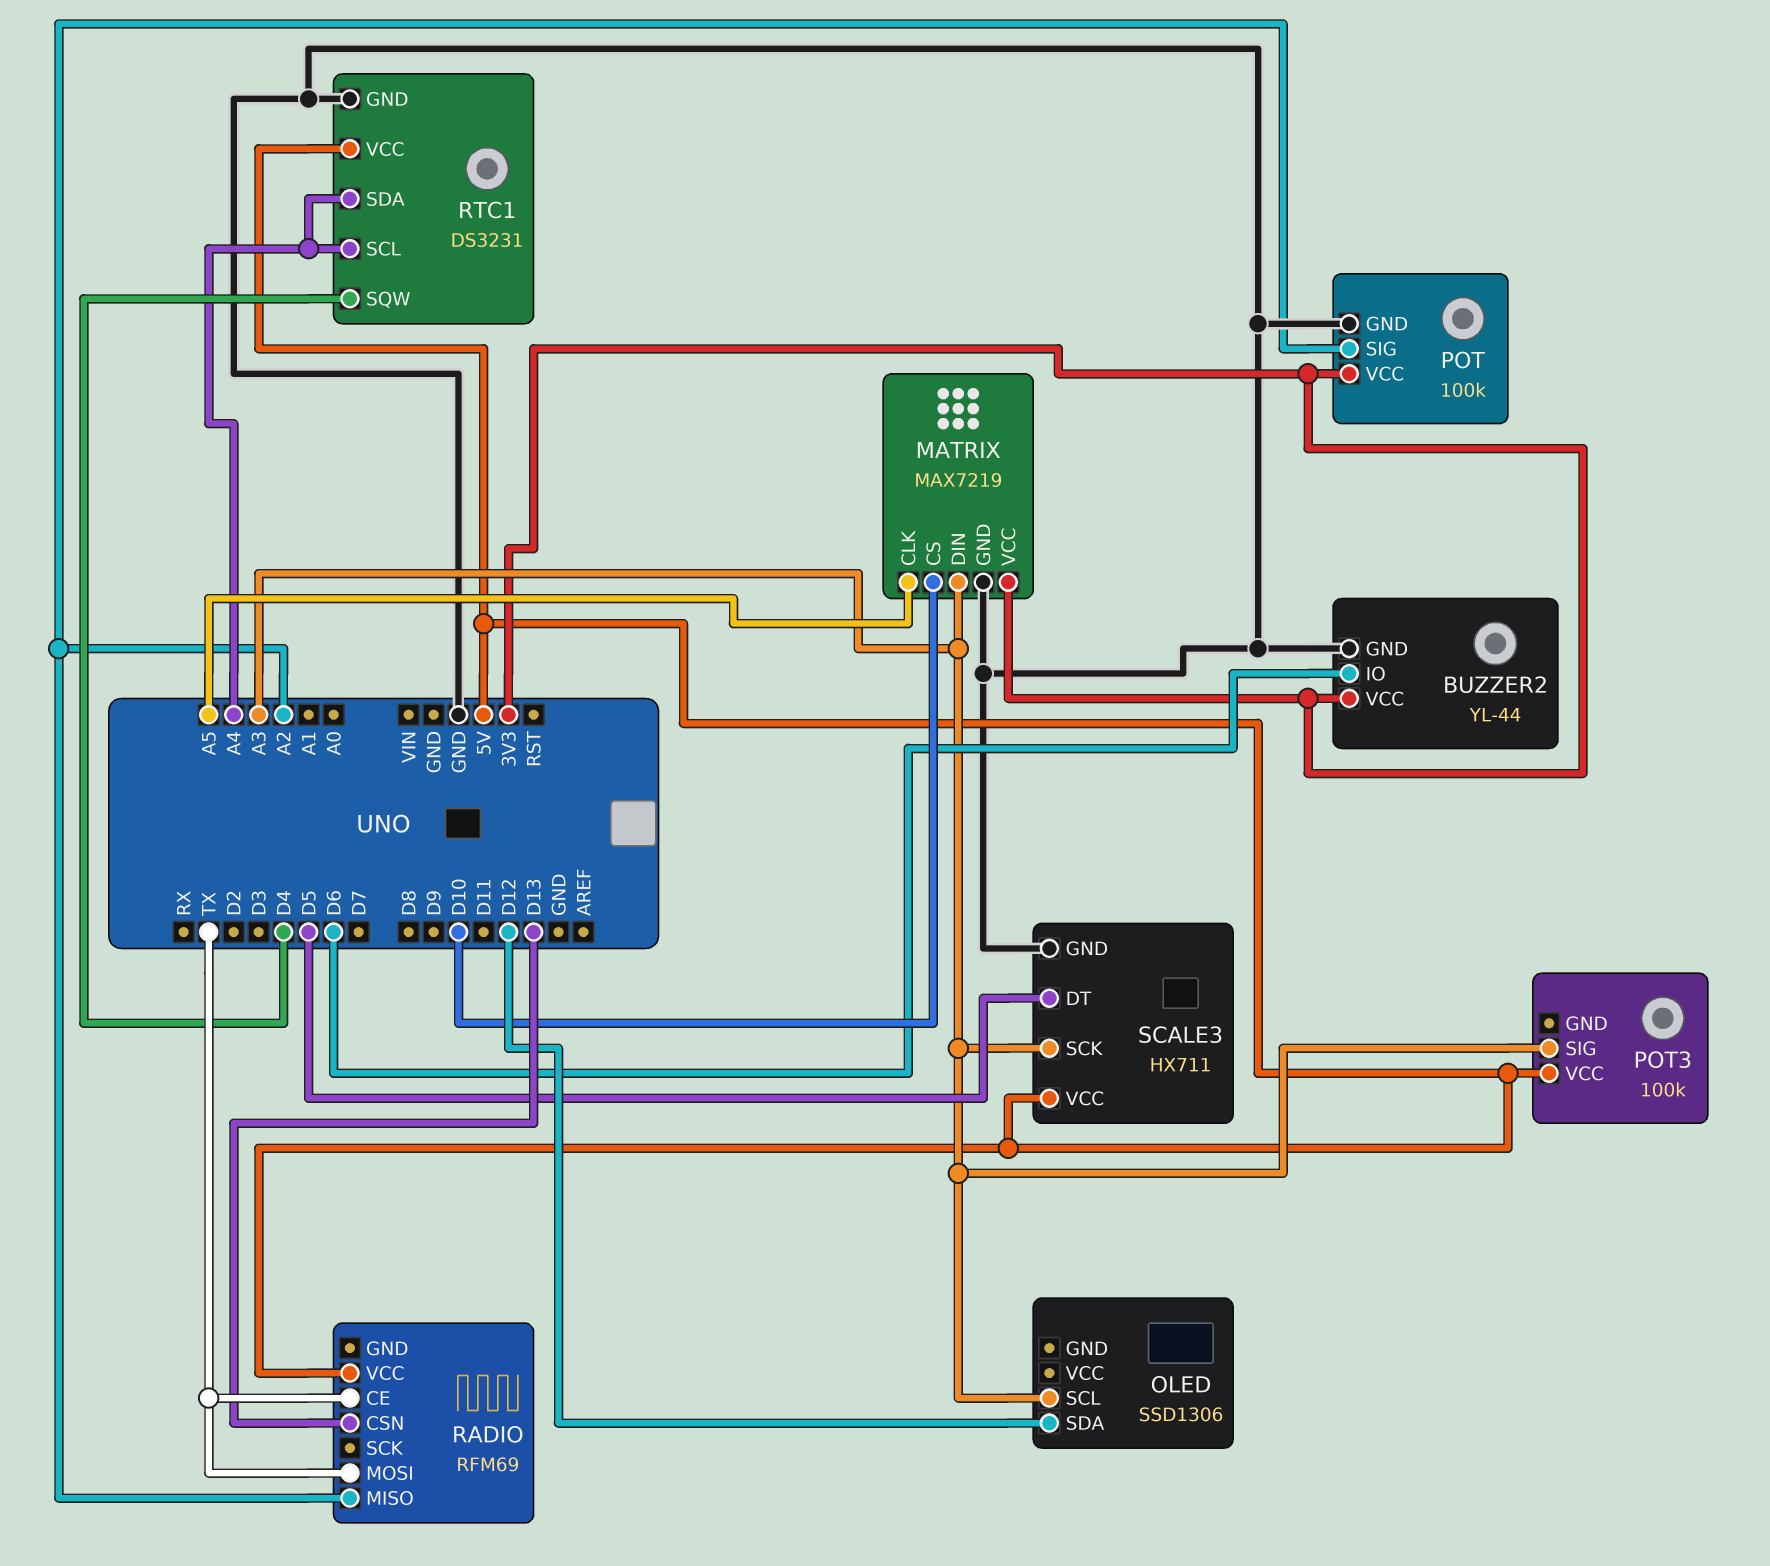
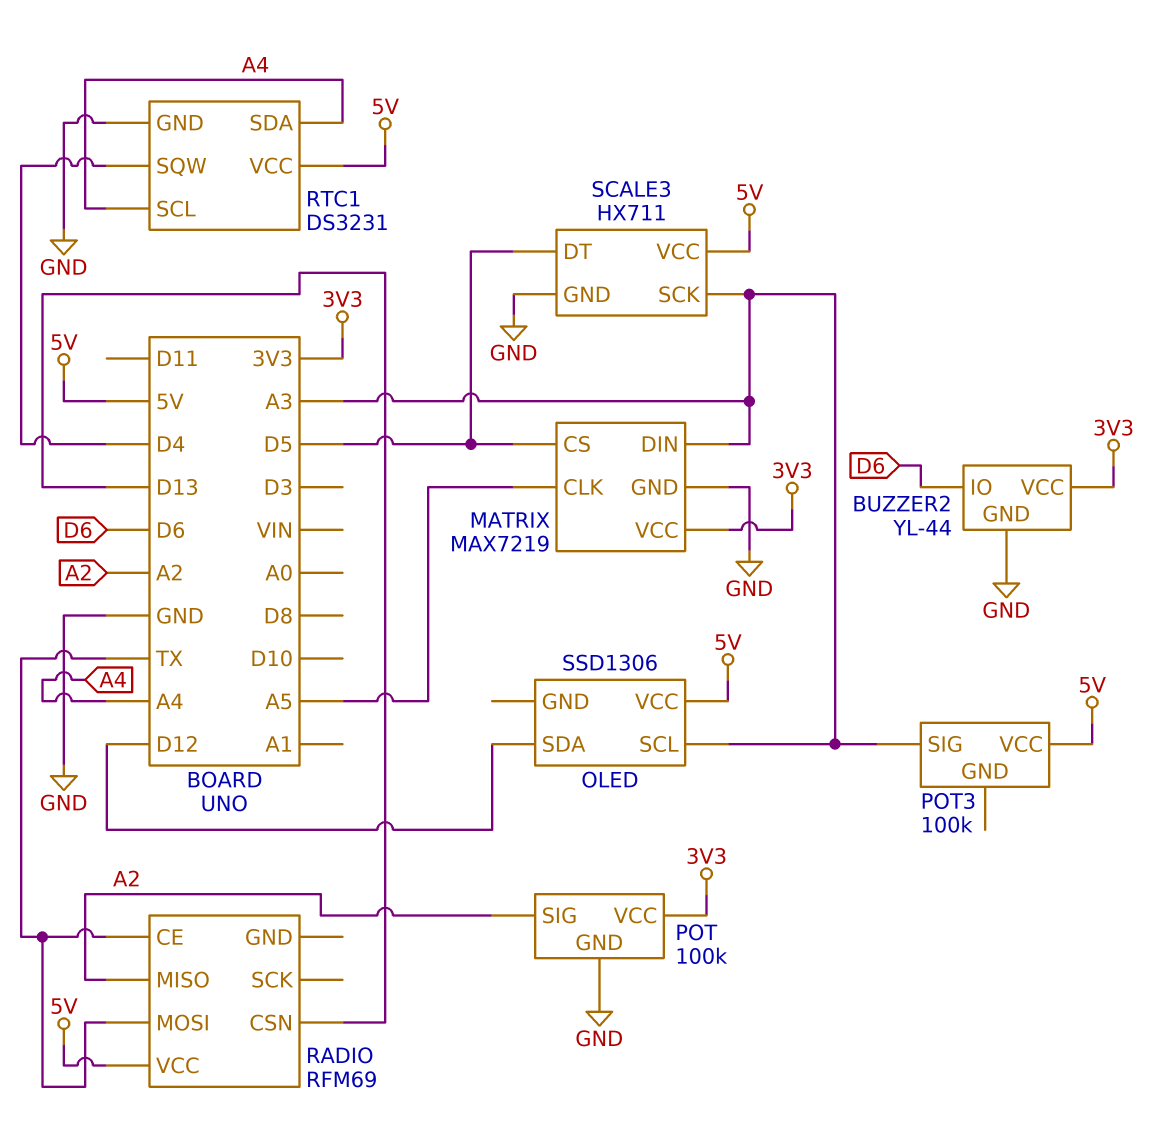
MATRIX pin CS: D10 -> D5
OLED pin VCC: none -> 5V

